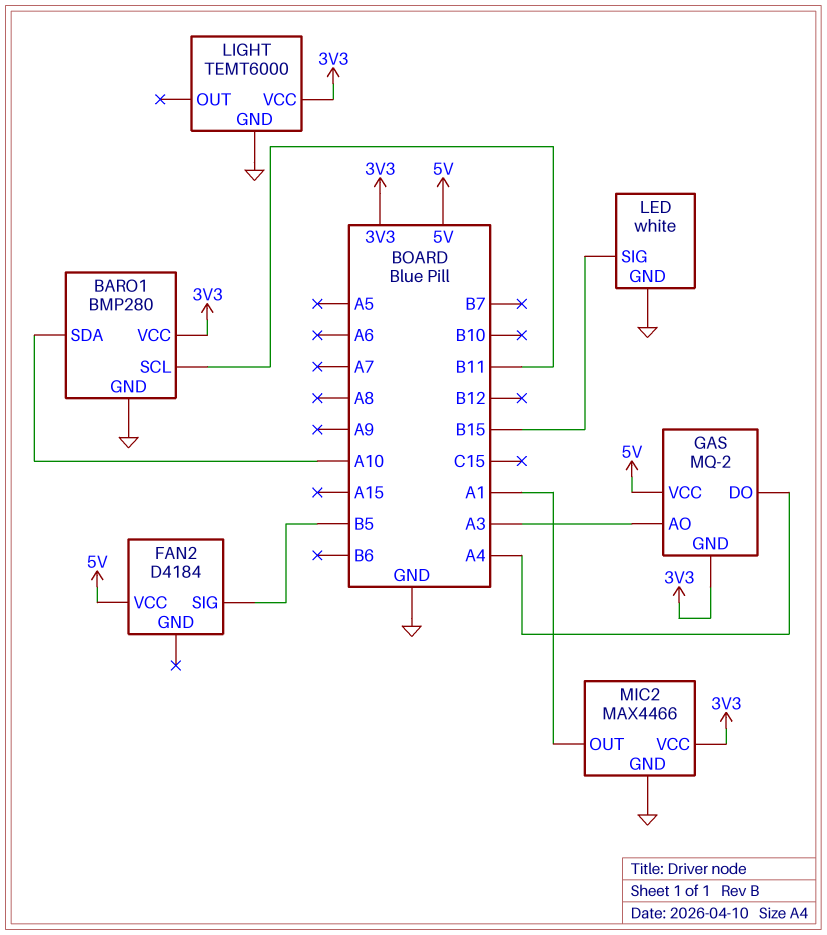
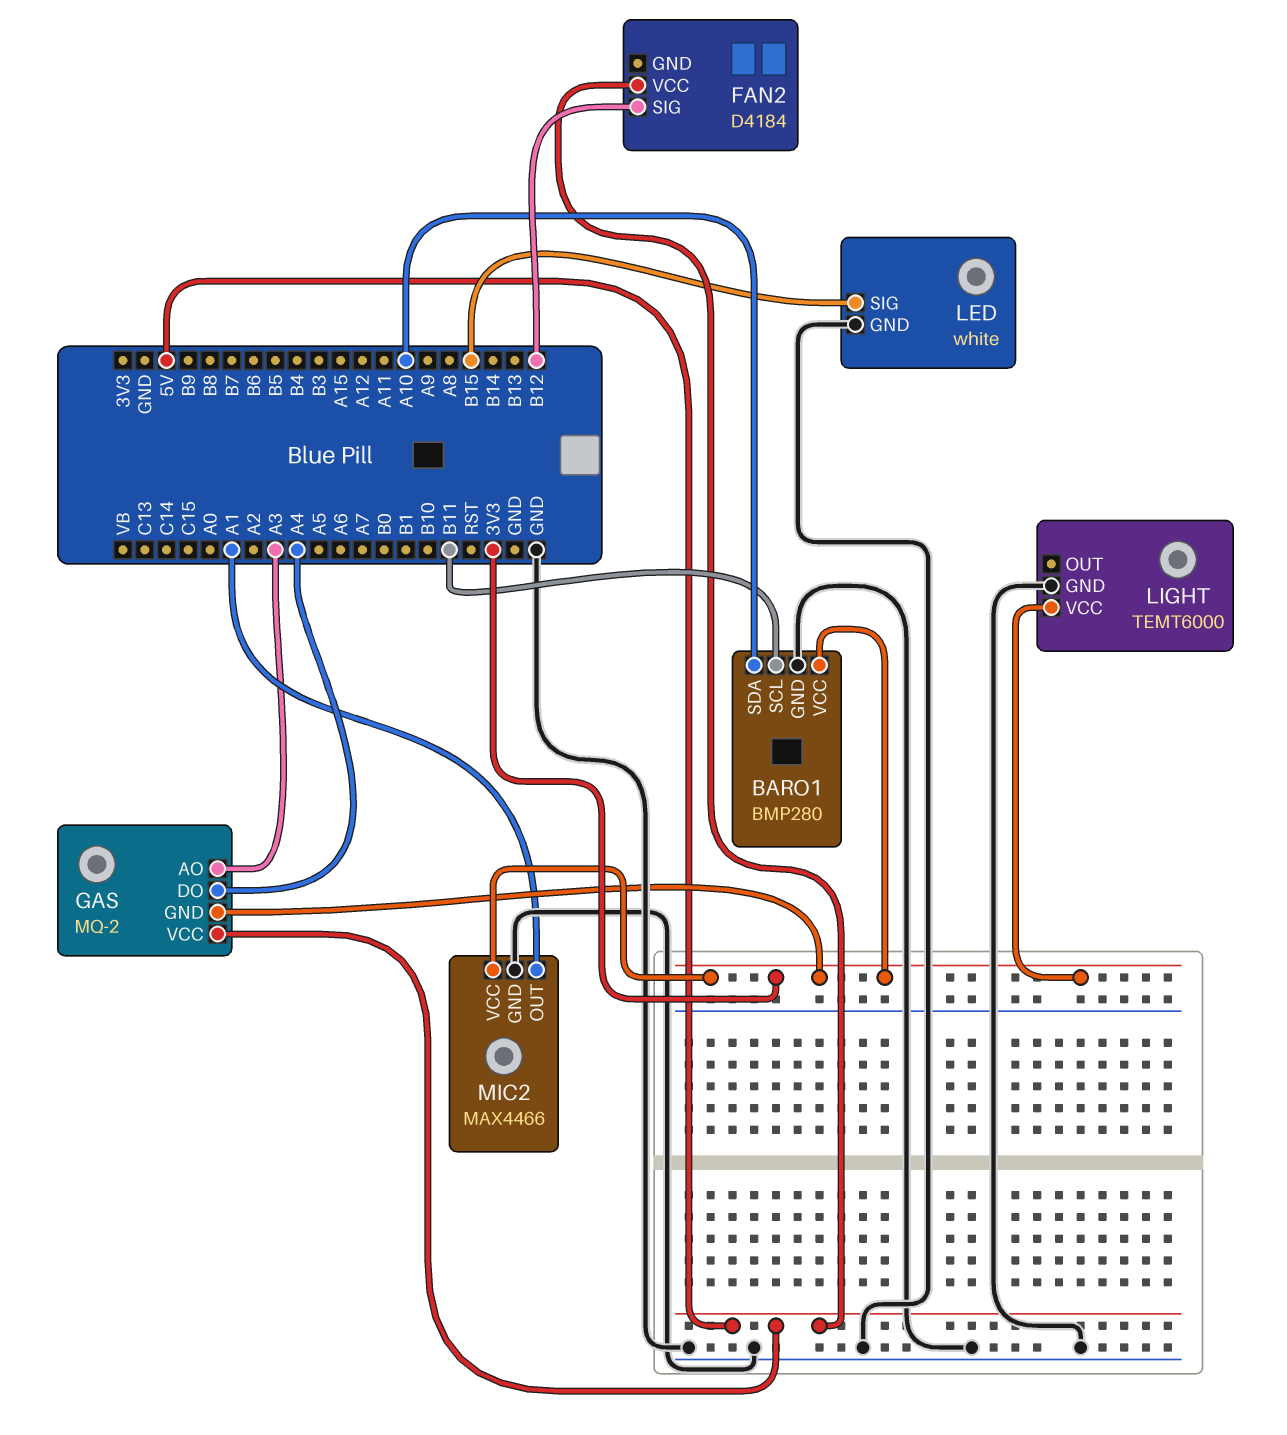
FAN2 pin SIG: B5 -> B12

